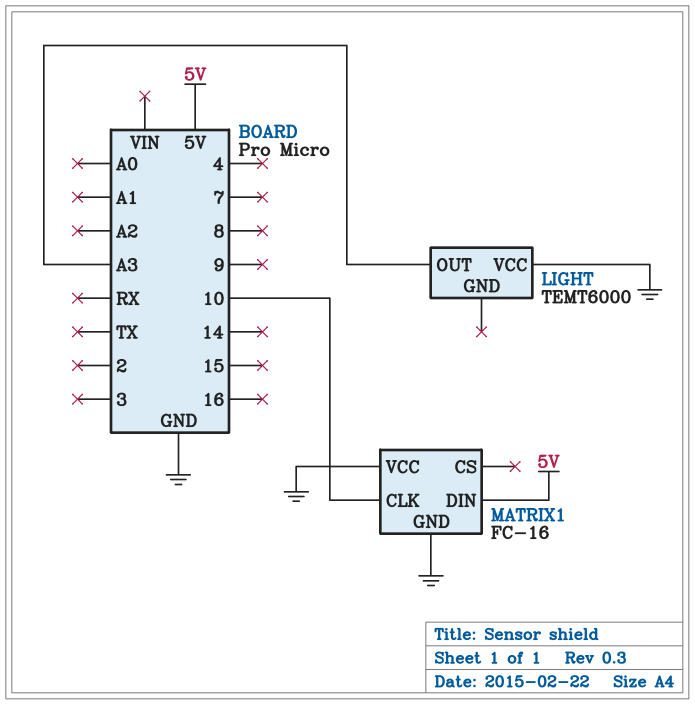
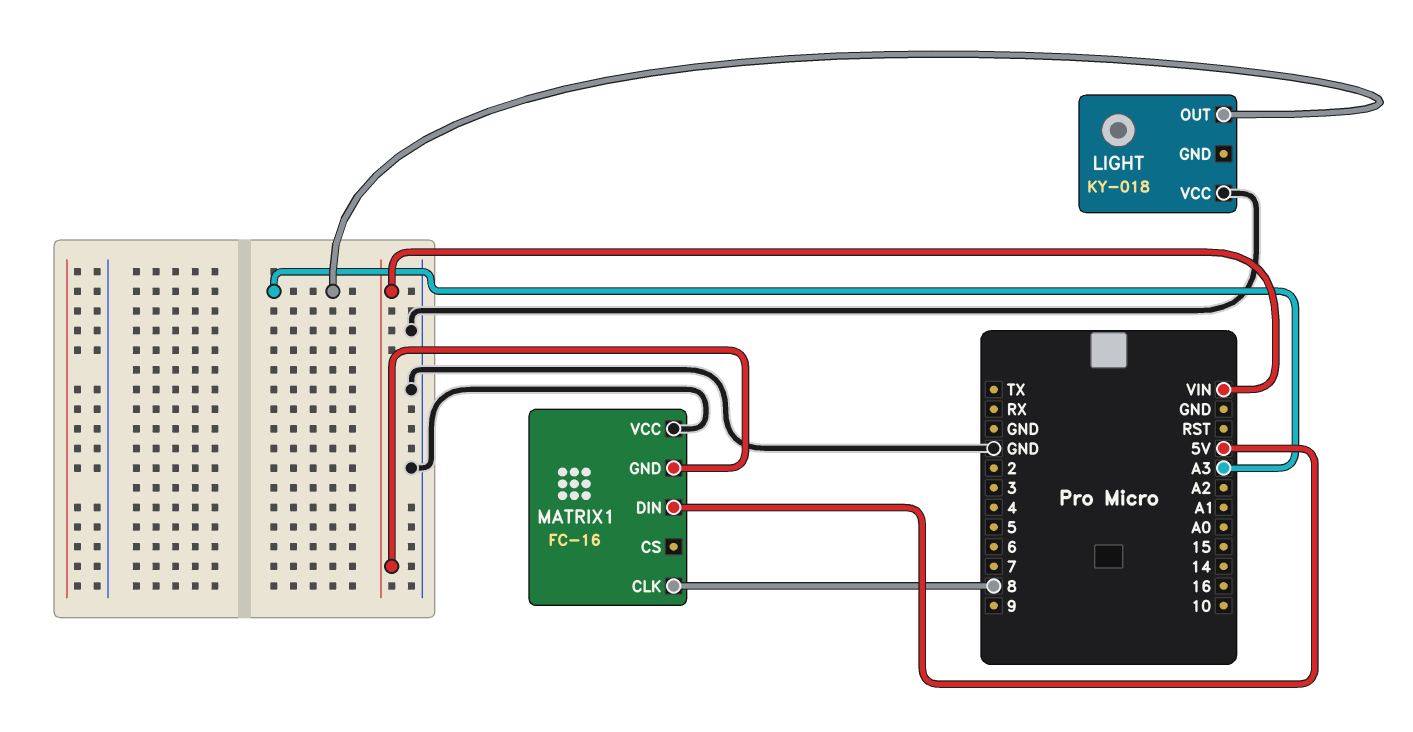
LIGHT: TEMT6000 -> KY-018
MATRIX1 pin CLK: 10 -> 8
MATRIX1 pin GND: GND -> VIN

